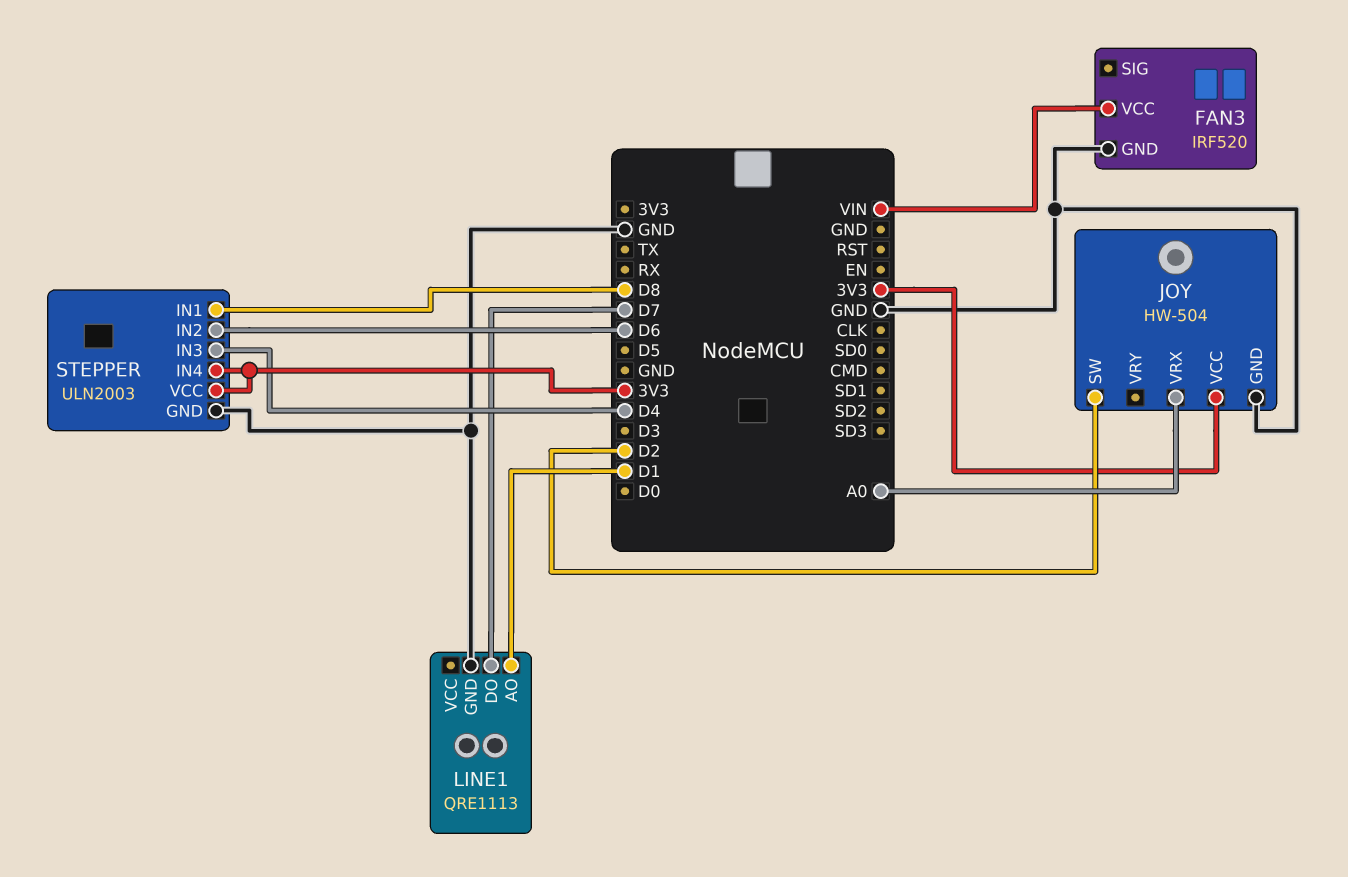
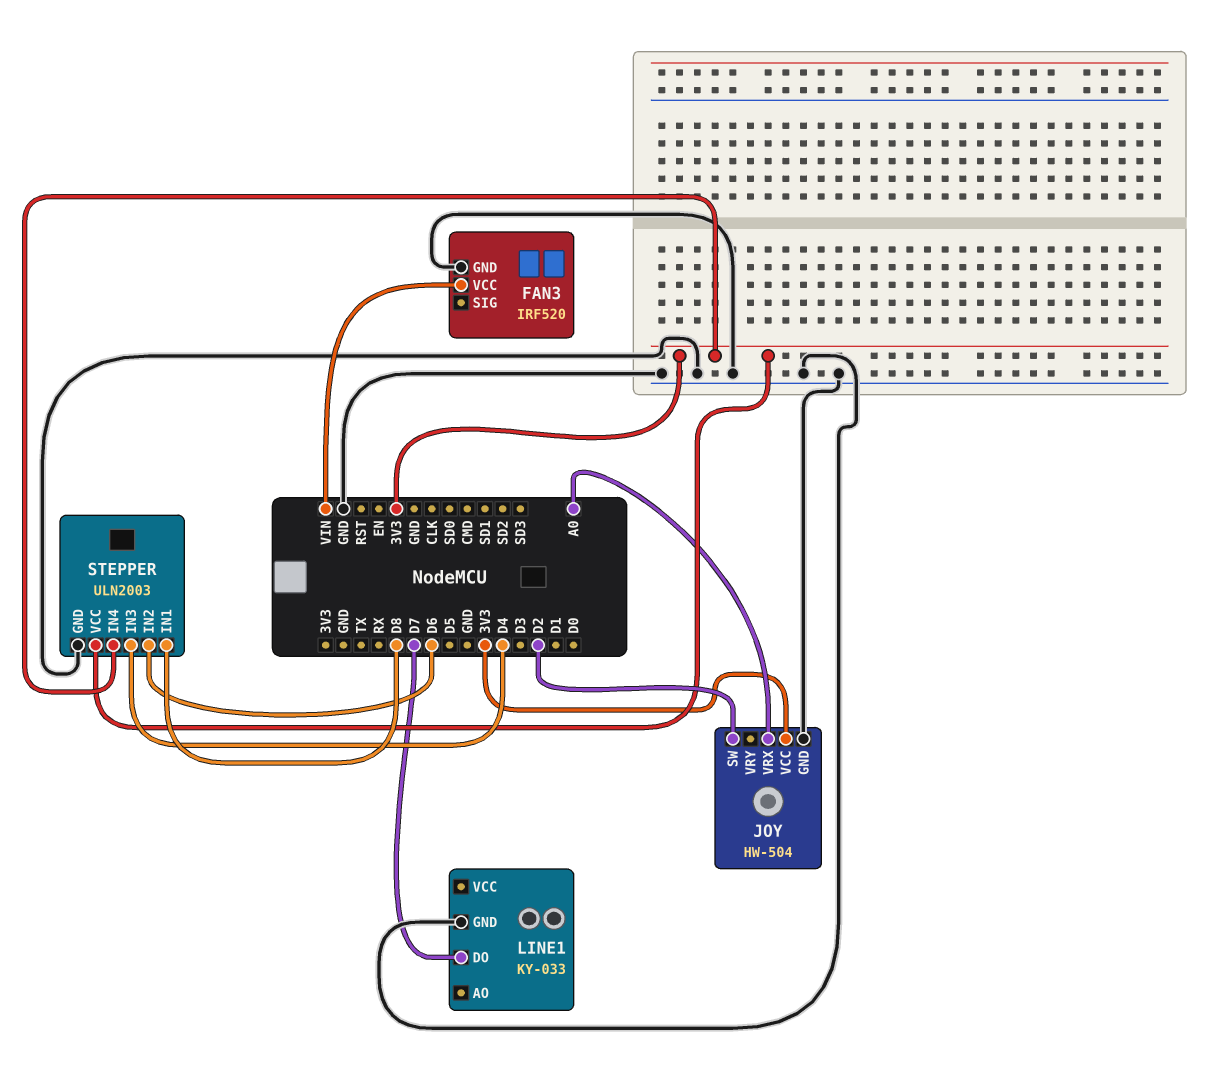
LINE1: QRE1113 -> KY-033
LINE1 pin AO: D1 -> none

